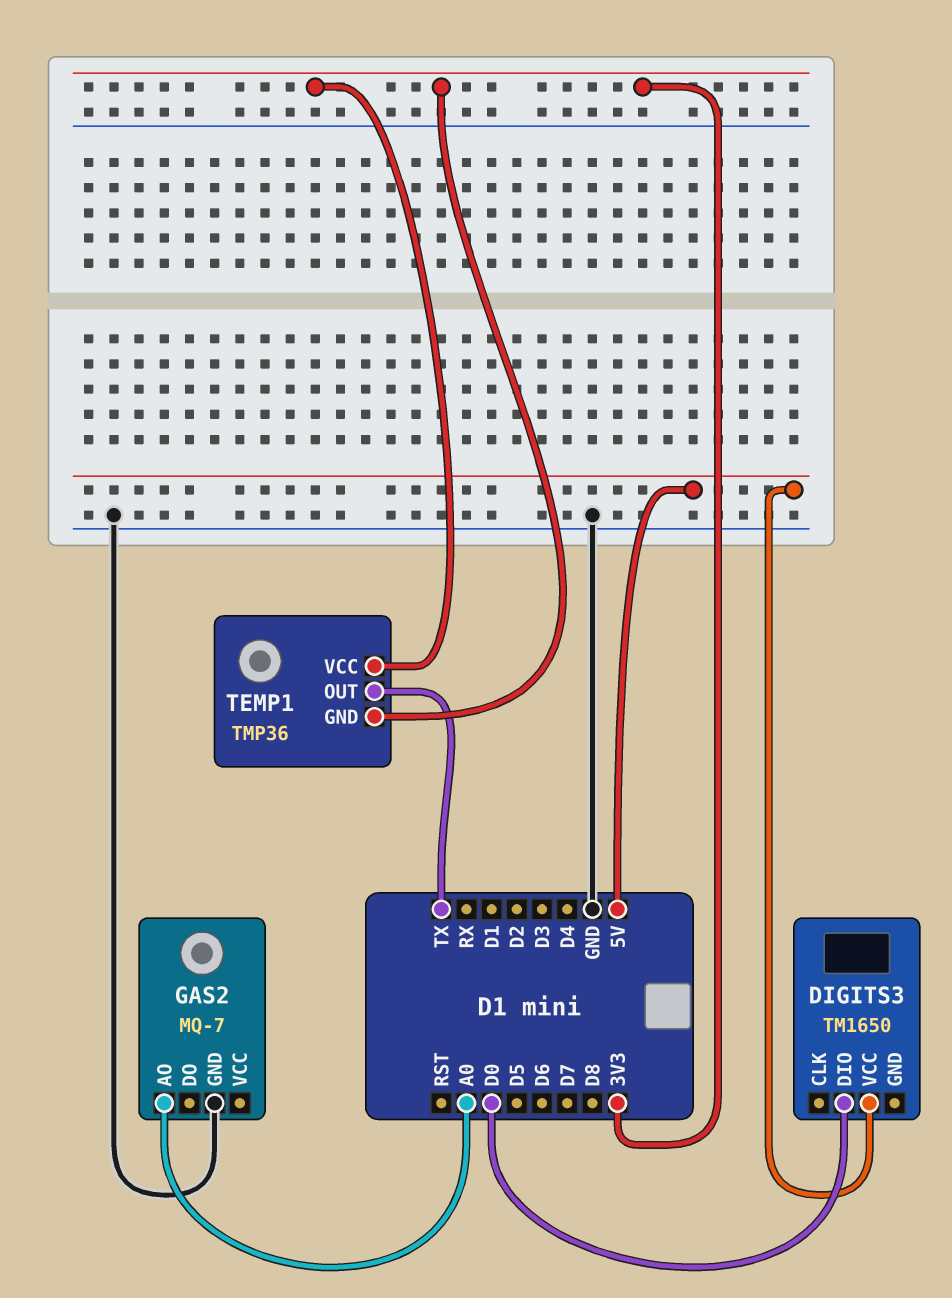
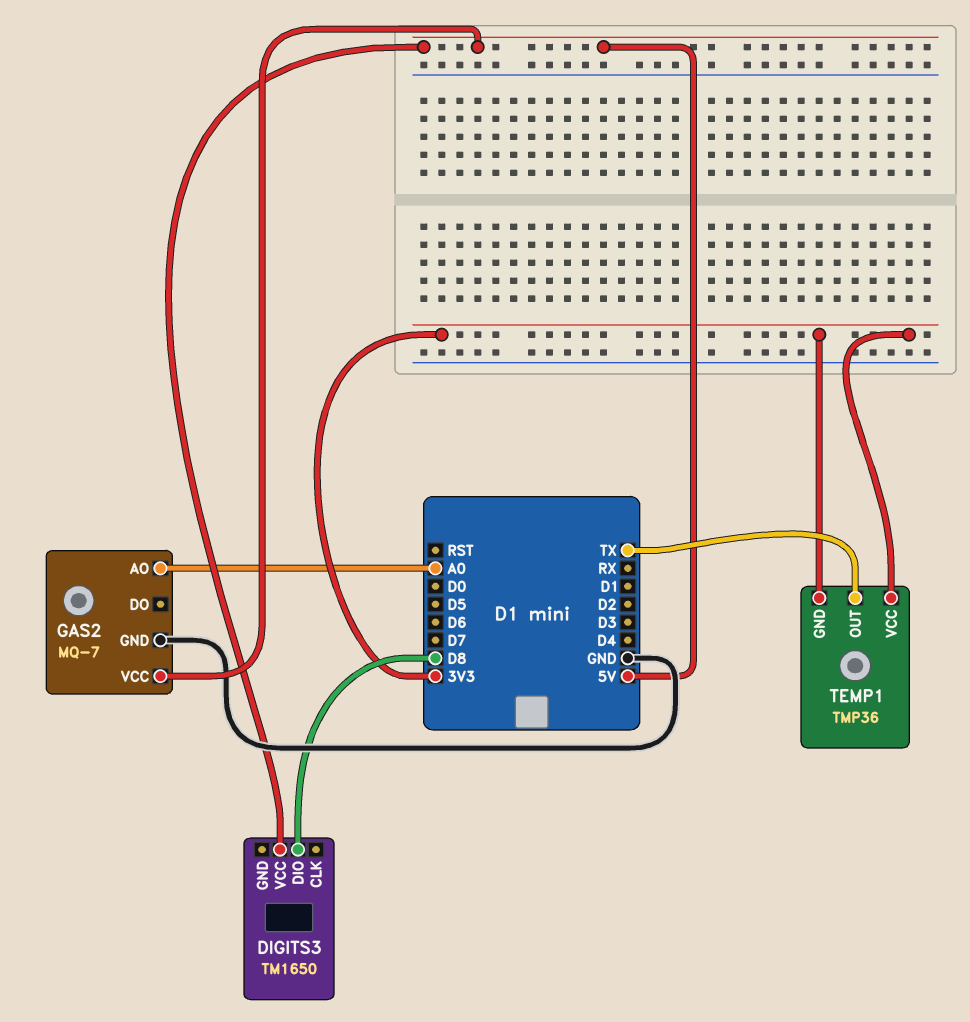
DIGITS3 pin DIO: D0 -> D8
GAS2 pin VCC: none -> 5V

